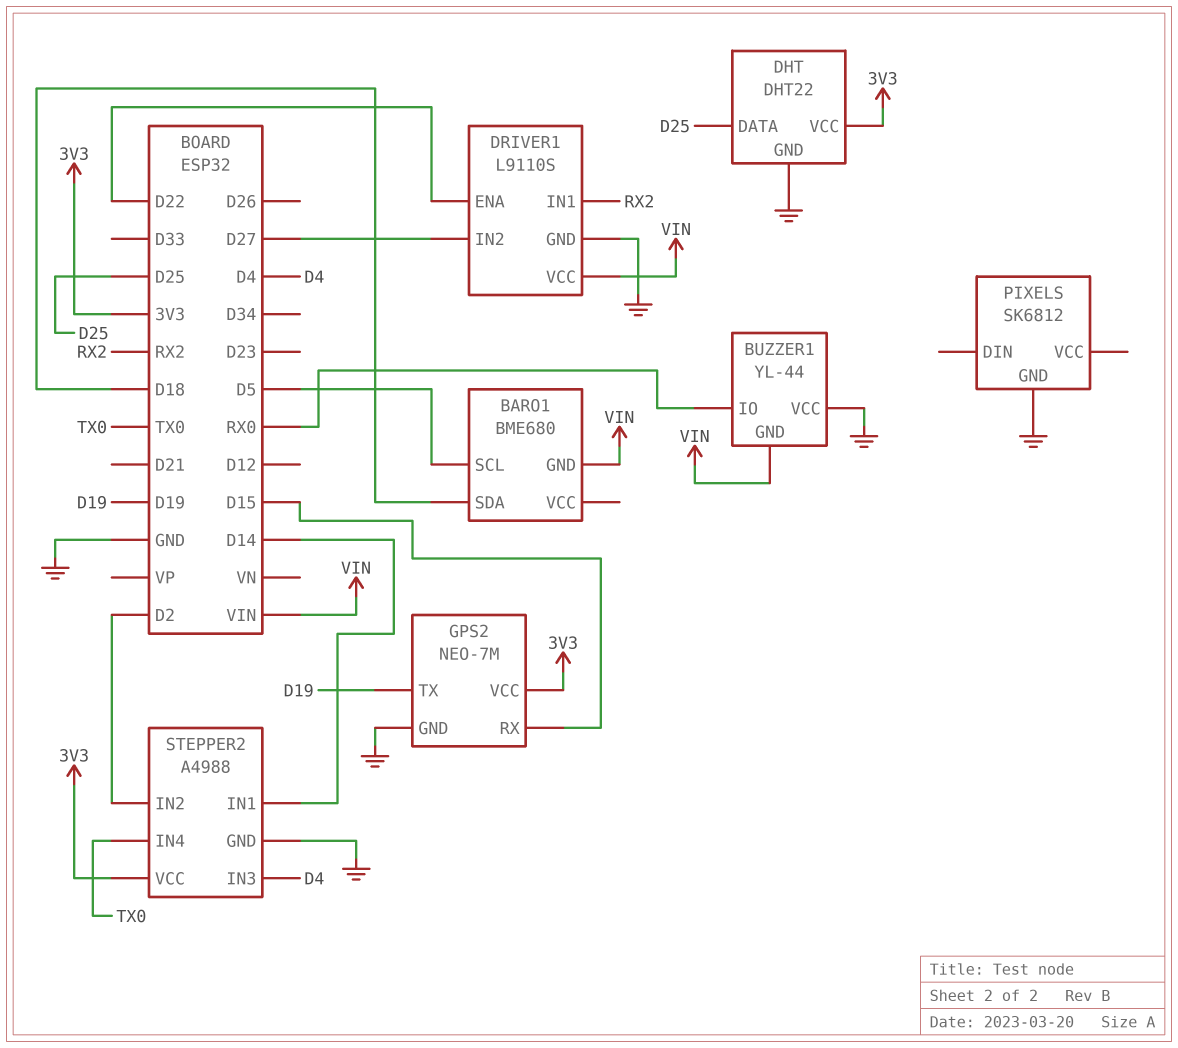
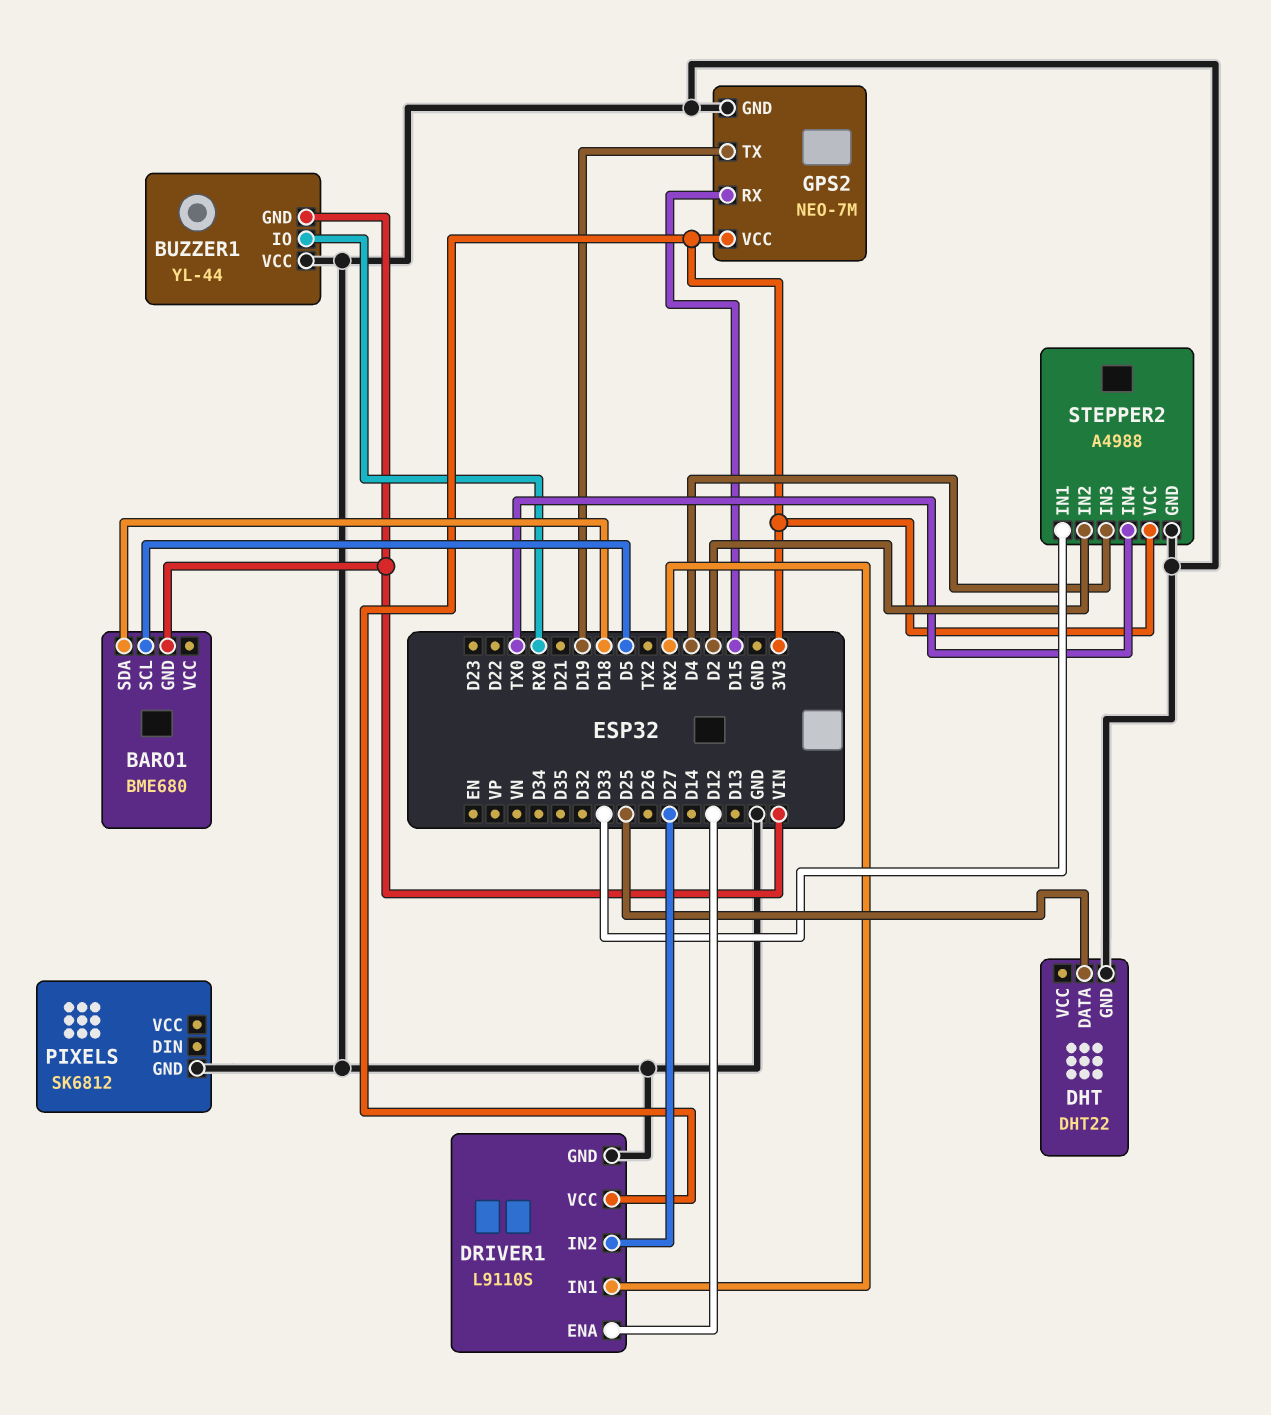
DHT pin VCC: 3V3 -> none
DRIVER1 pin ENA: D22 -> D12
DRIVER1 pin VCC: VIN -> 3V3
STEPPER2 pin IN1: D14 -> D33

